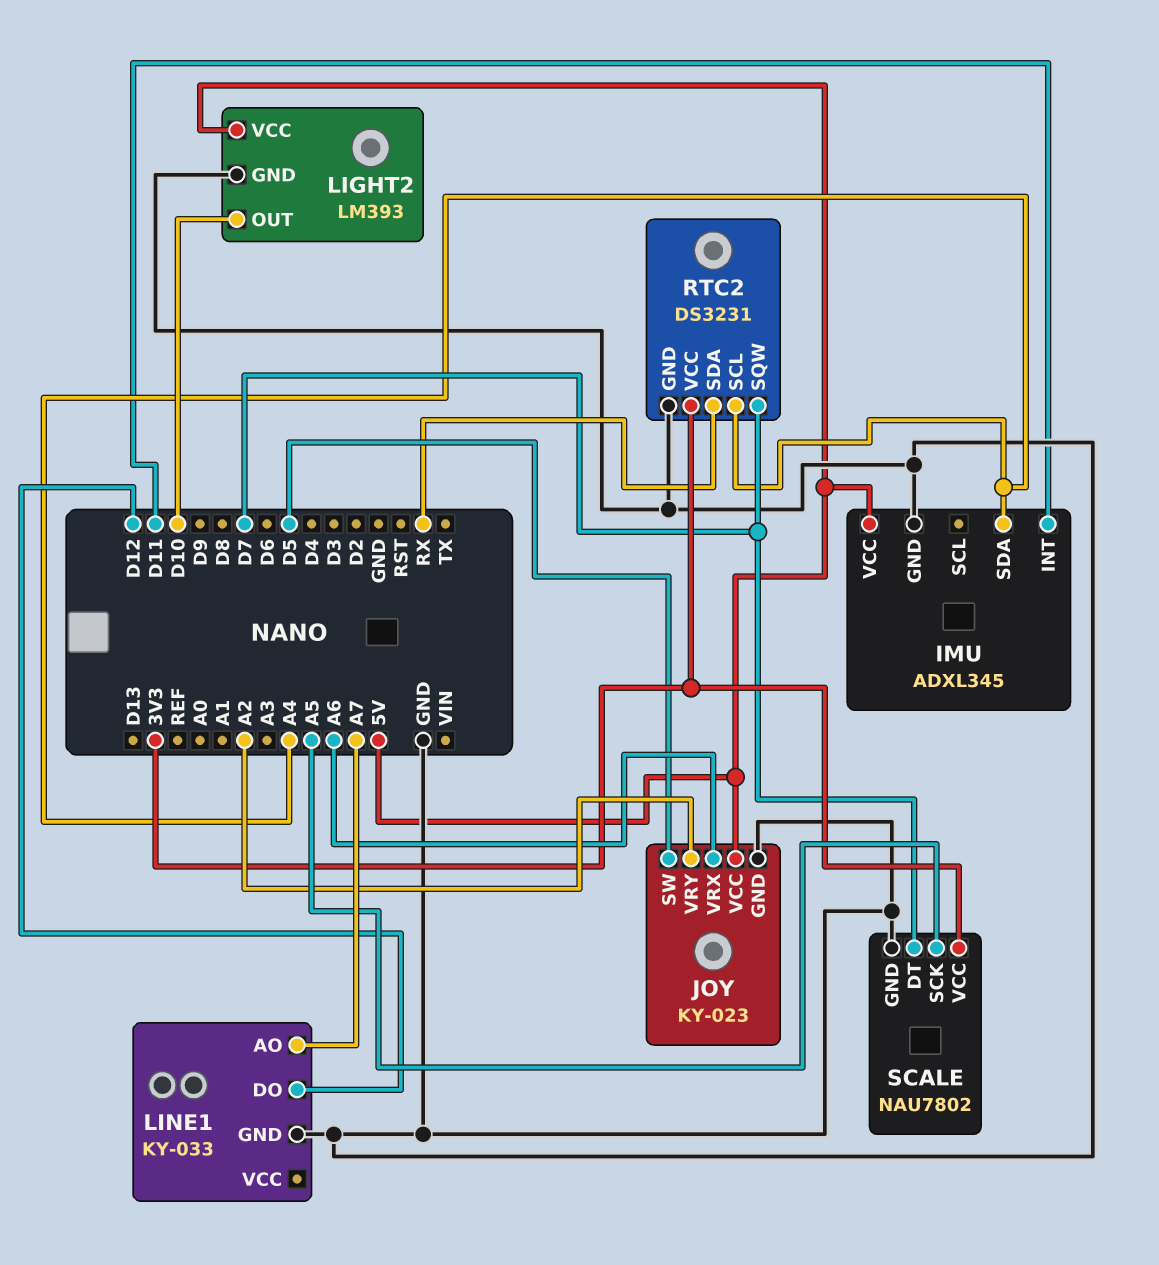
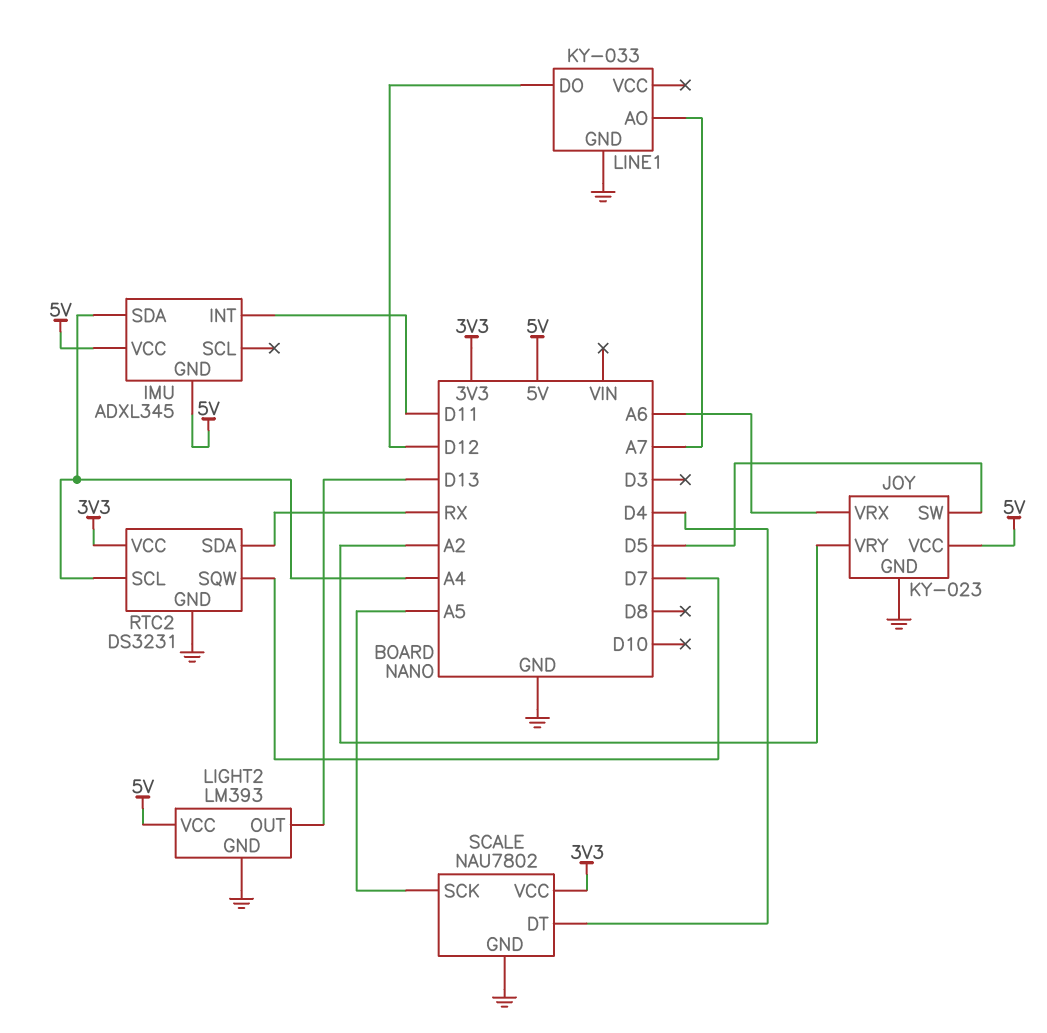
IMU pin GND: GND -> 5V
LIGHT2 pin OUT: D10 -> D13
SCALE pin DT: D7 -> D4

